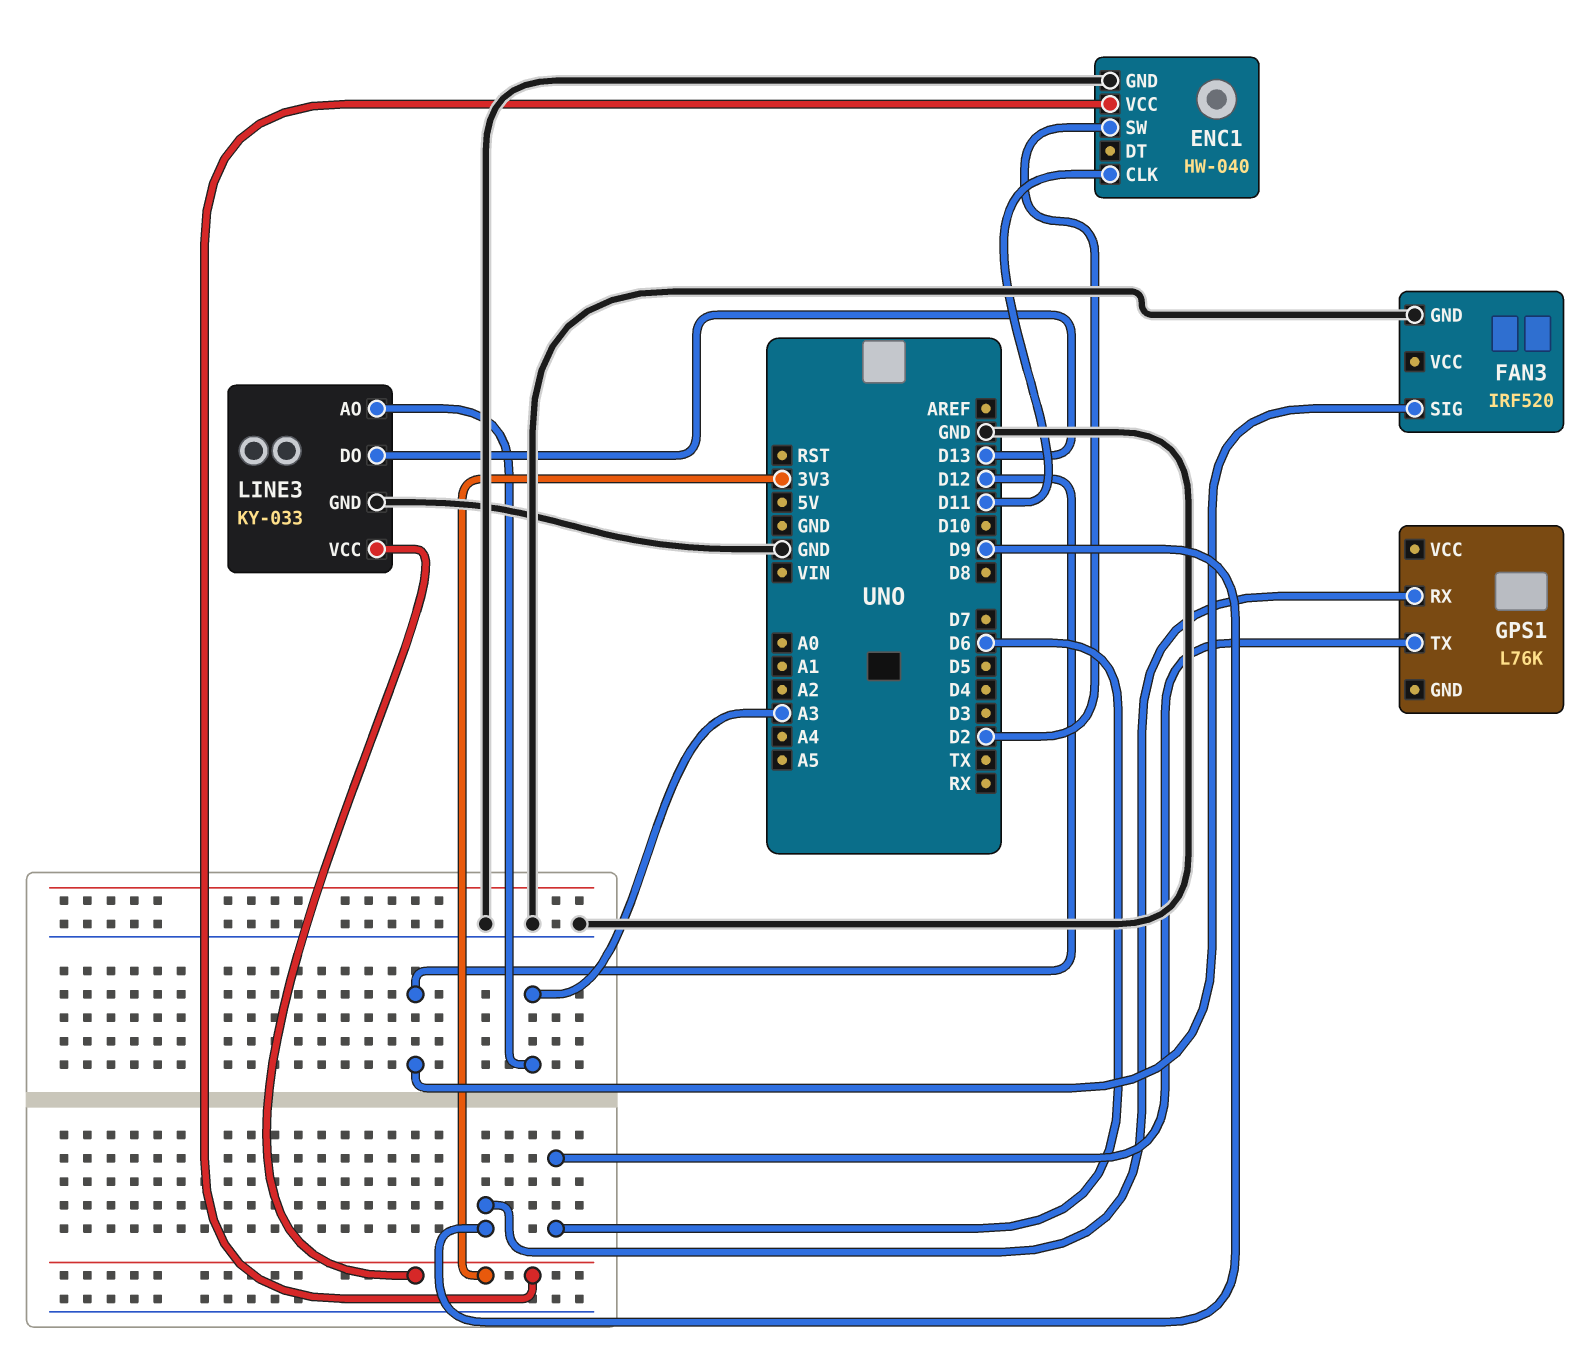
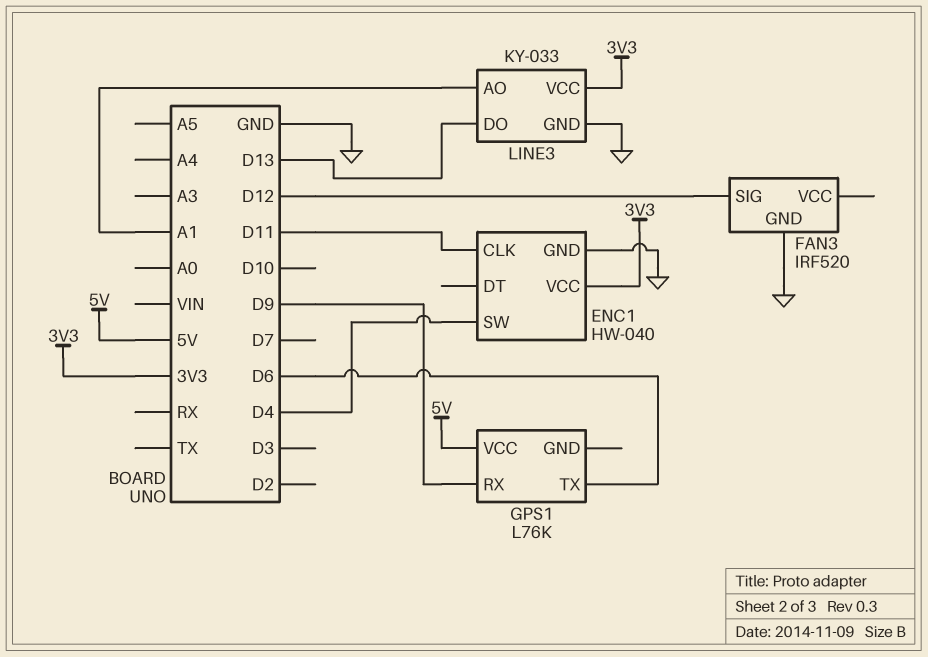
ENC1 pin SW: D2 -> D4
GPS1 pin VCC: none -> 5V
LINE3 pin AO: A3 -> A1

